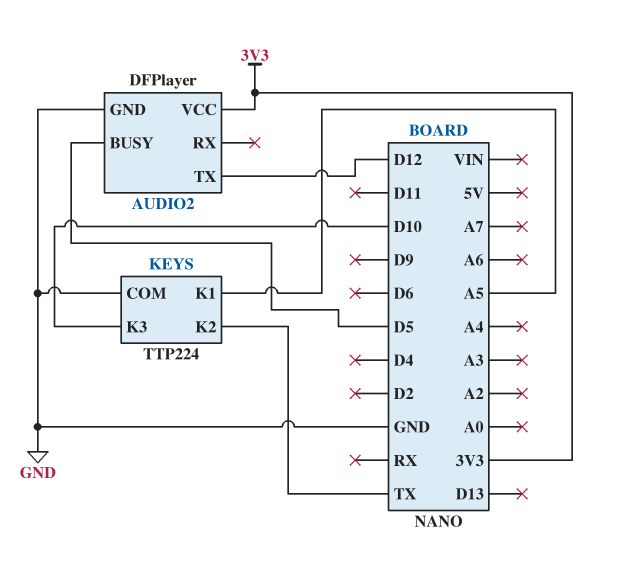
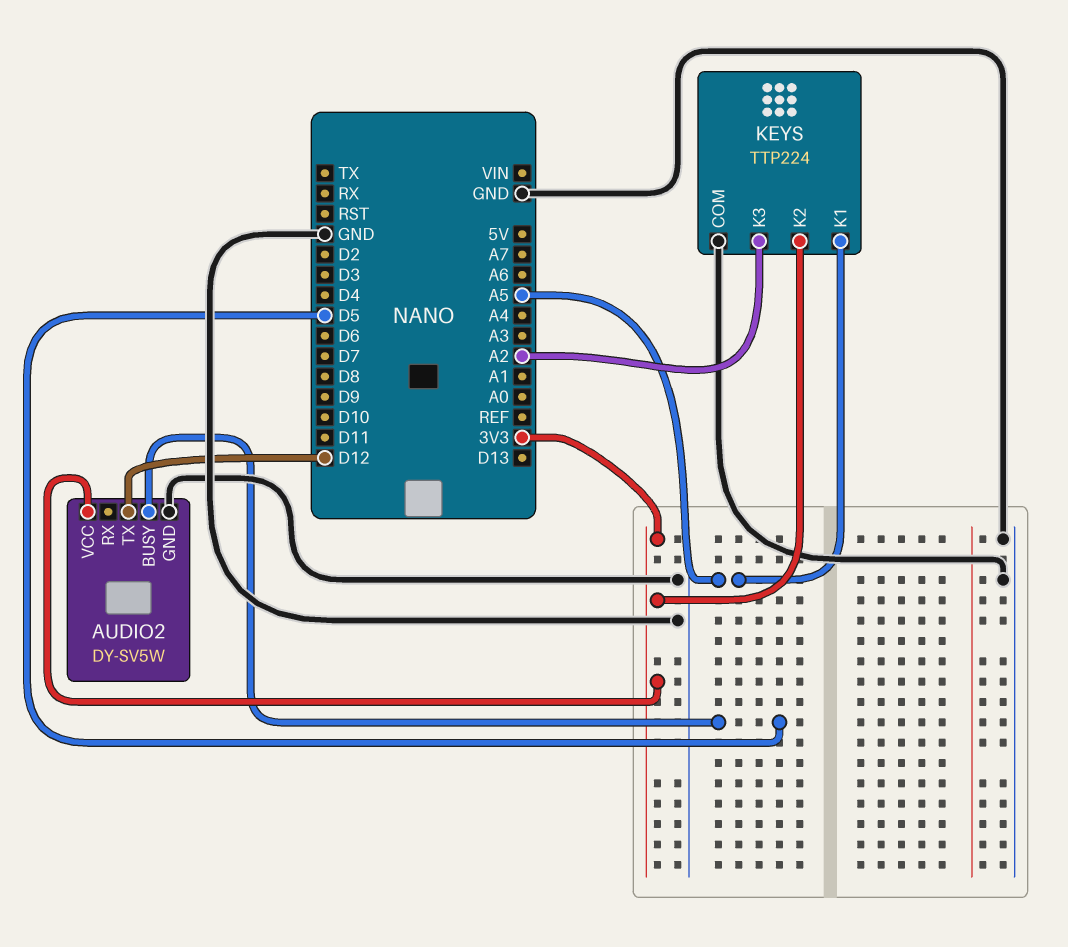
AUDIO2: DFPlayer -> DY-SV5W
KEYS pin K2: TX -> 3V3
KEYS pin K3: D10 -> A2

